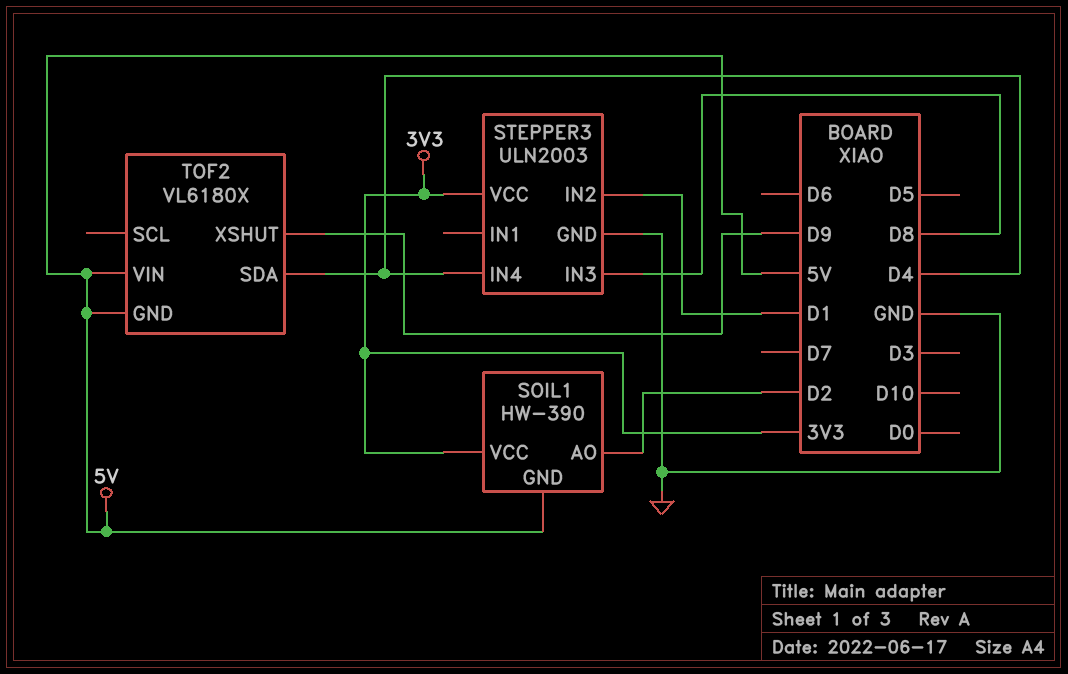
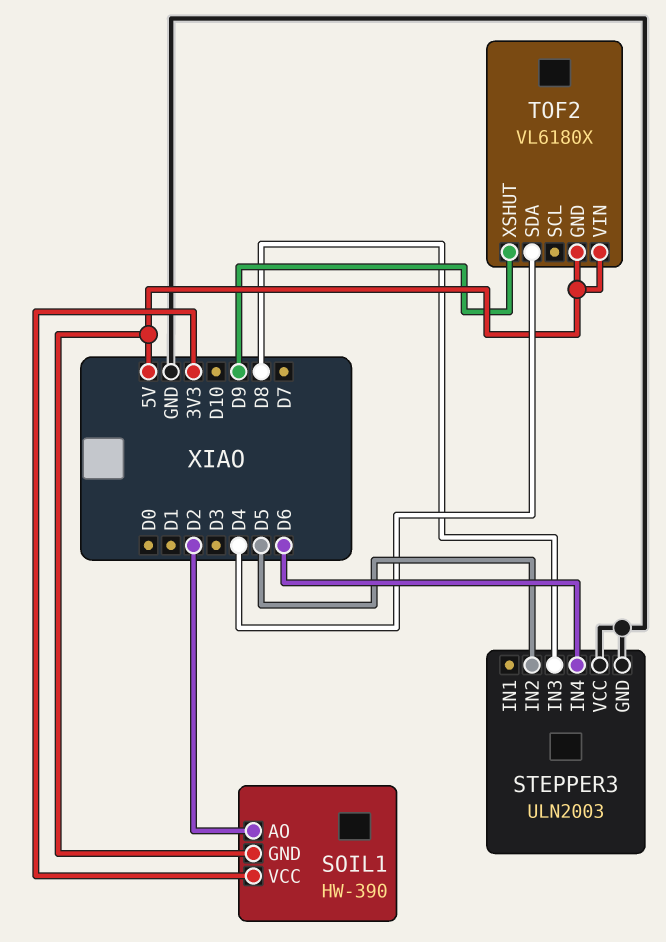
STEPPER3 pin IN2: D1 -> D5
STEPPER3 pin IN4: D4 -> D6
STEPPER3 pin VCC: 3V3 -> GND

